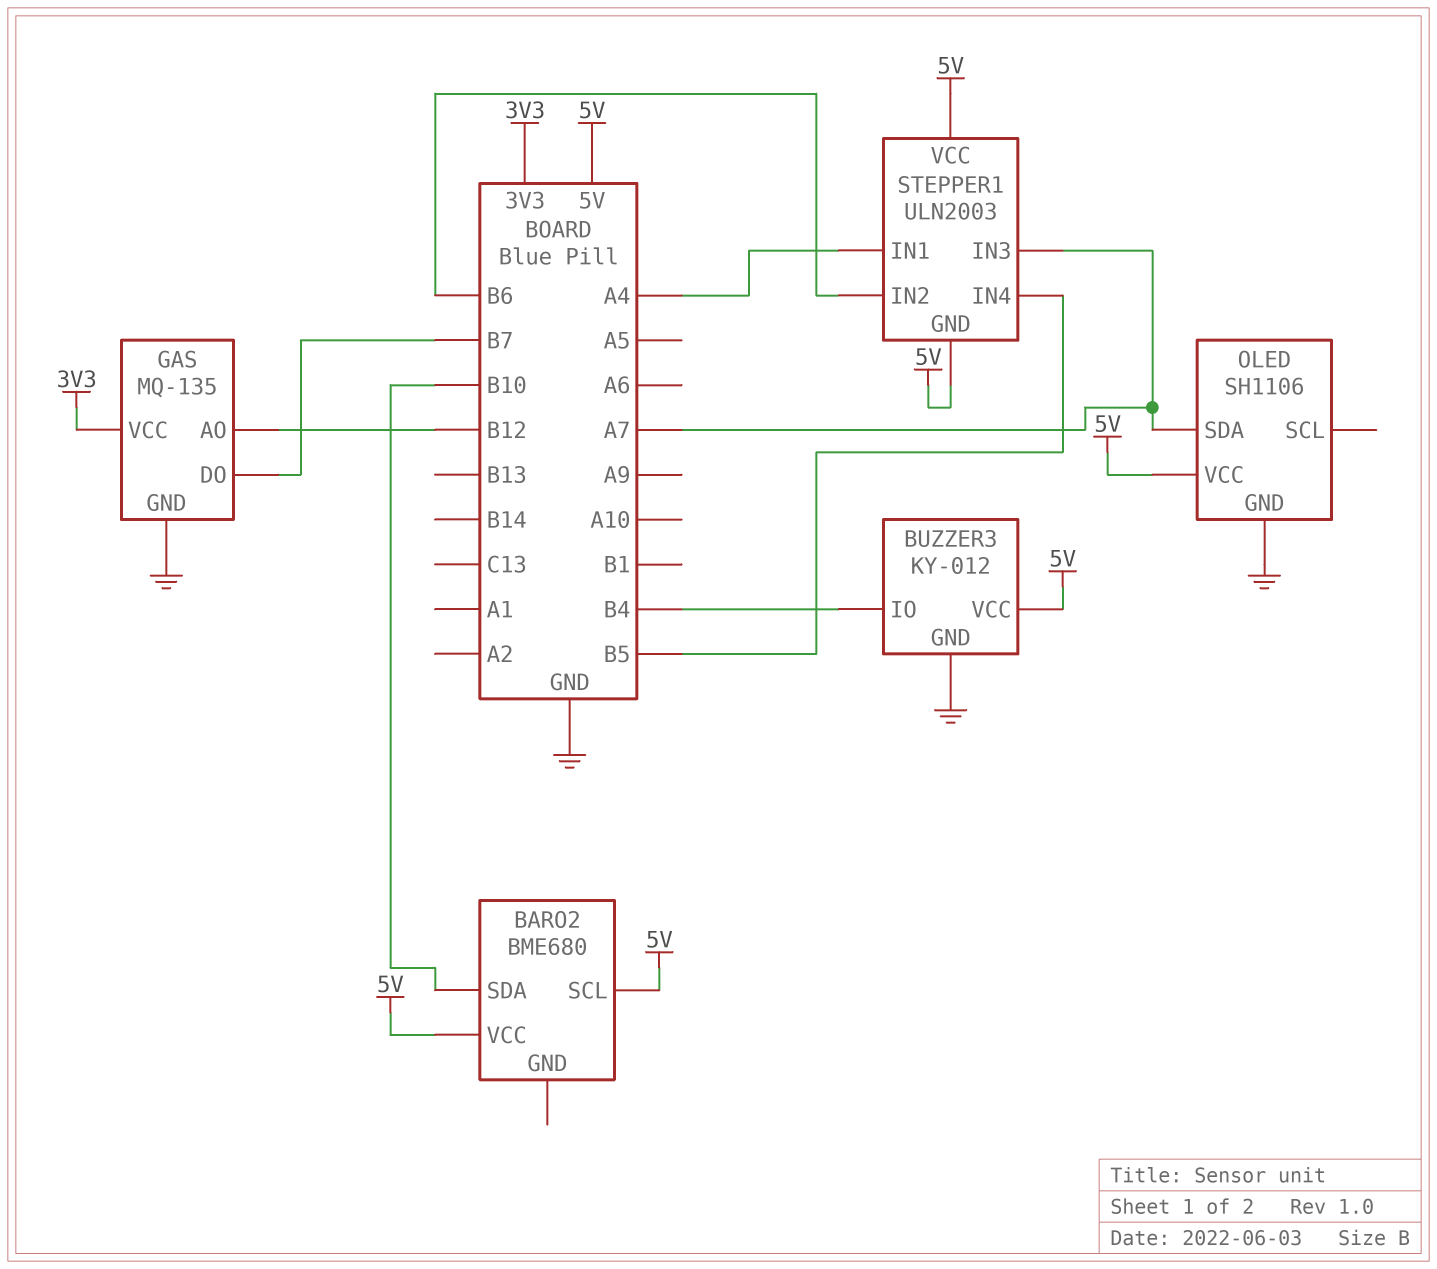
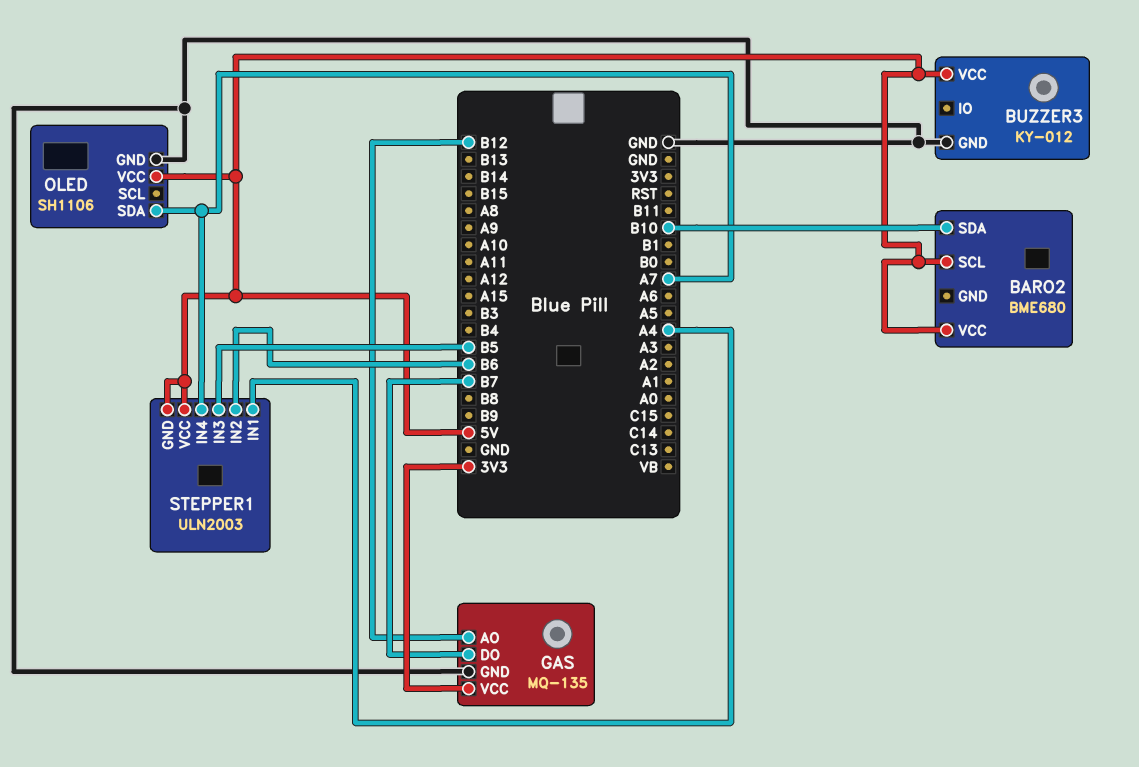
BUZZER3 pin IO: B4 -> none
STEPPER1 pin IN3: A7 -> B5
STEPPER1 pin IN4: B5 -> A7

